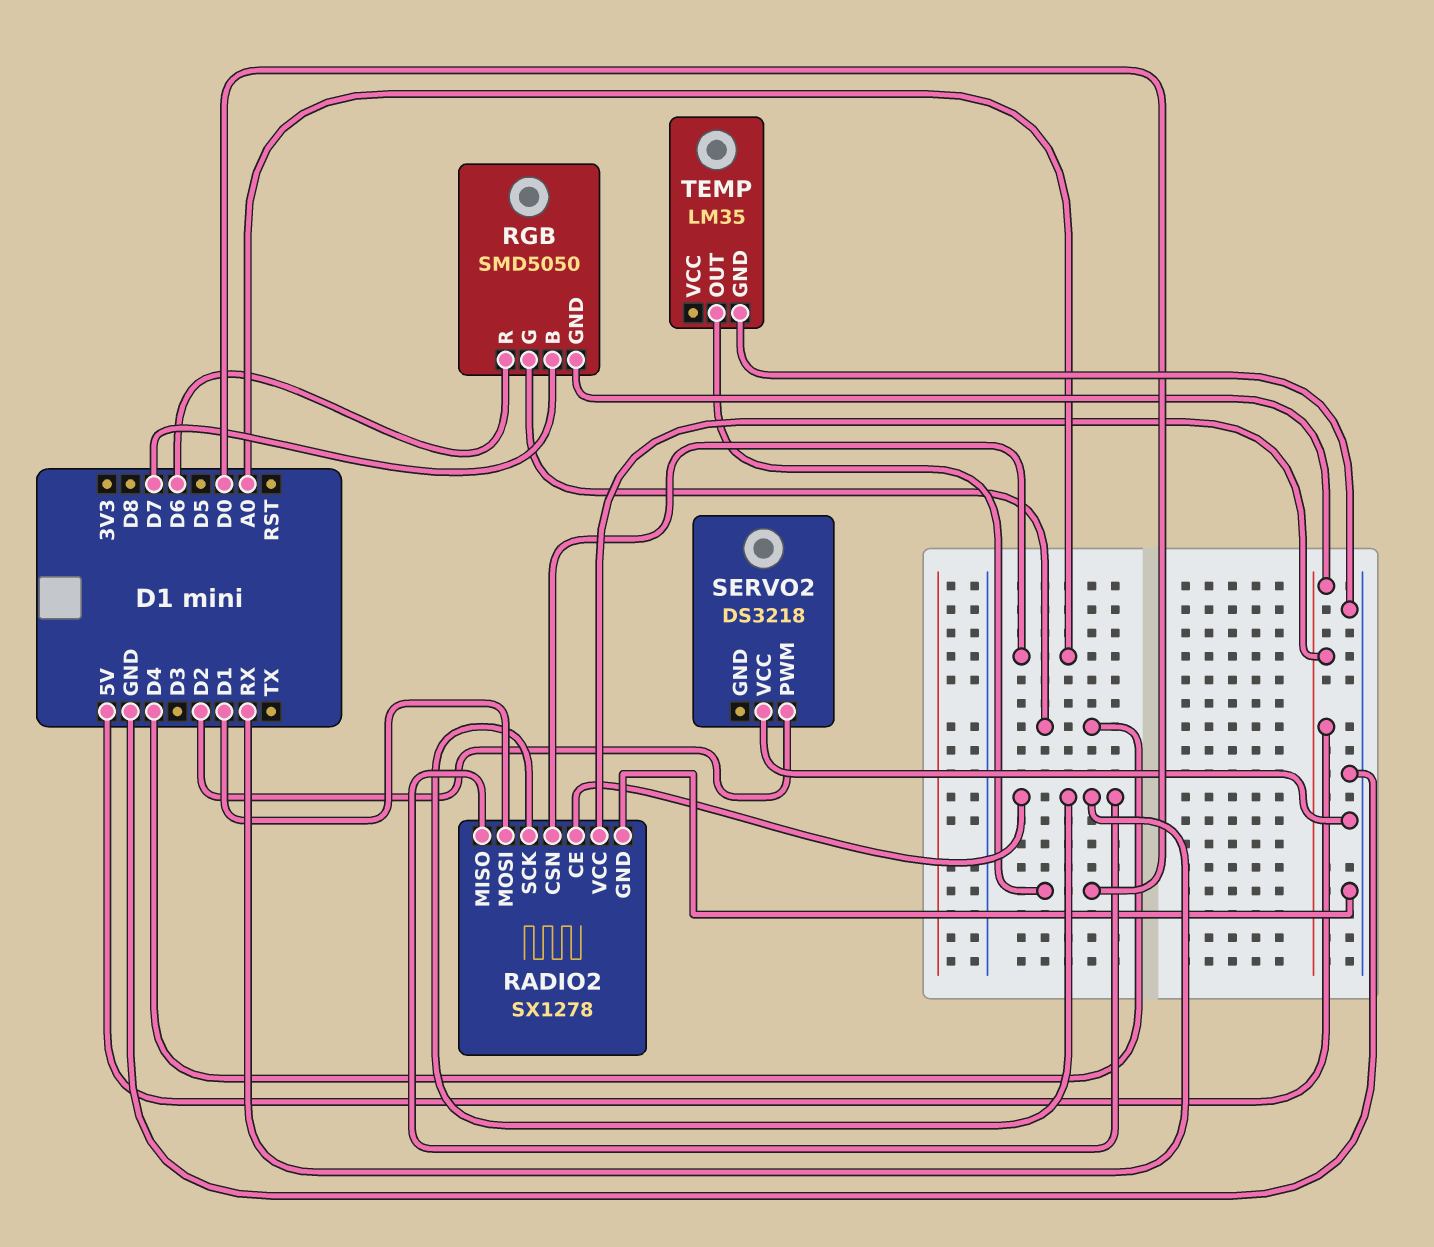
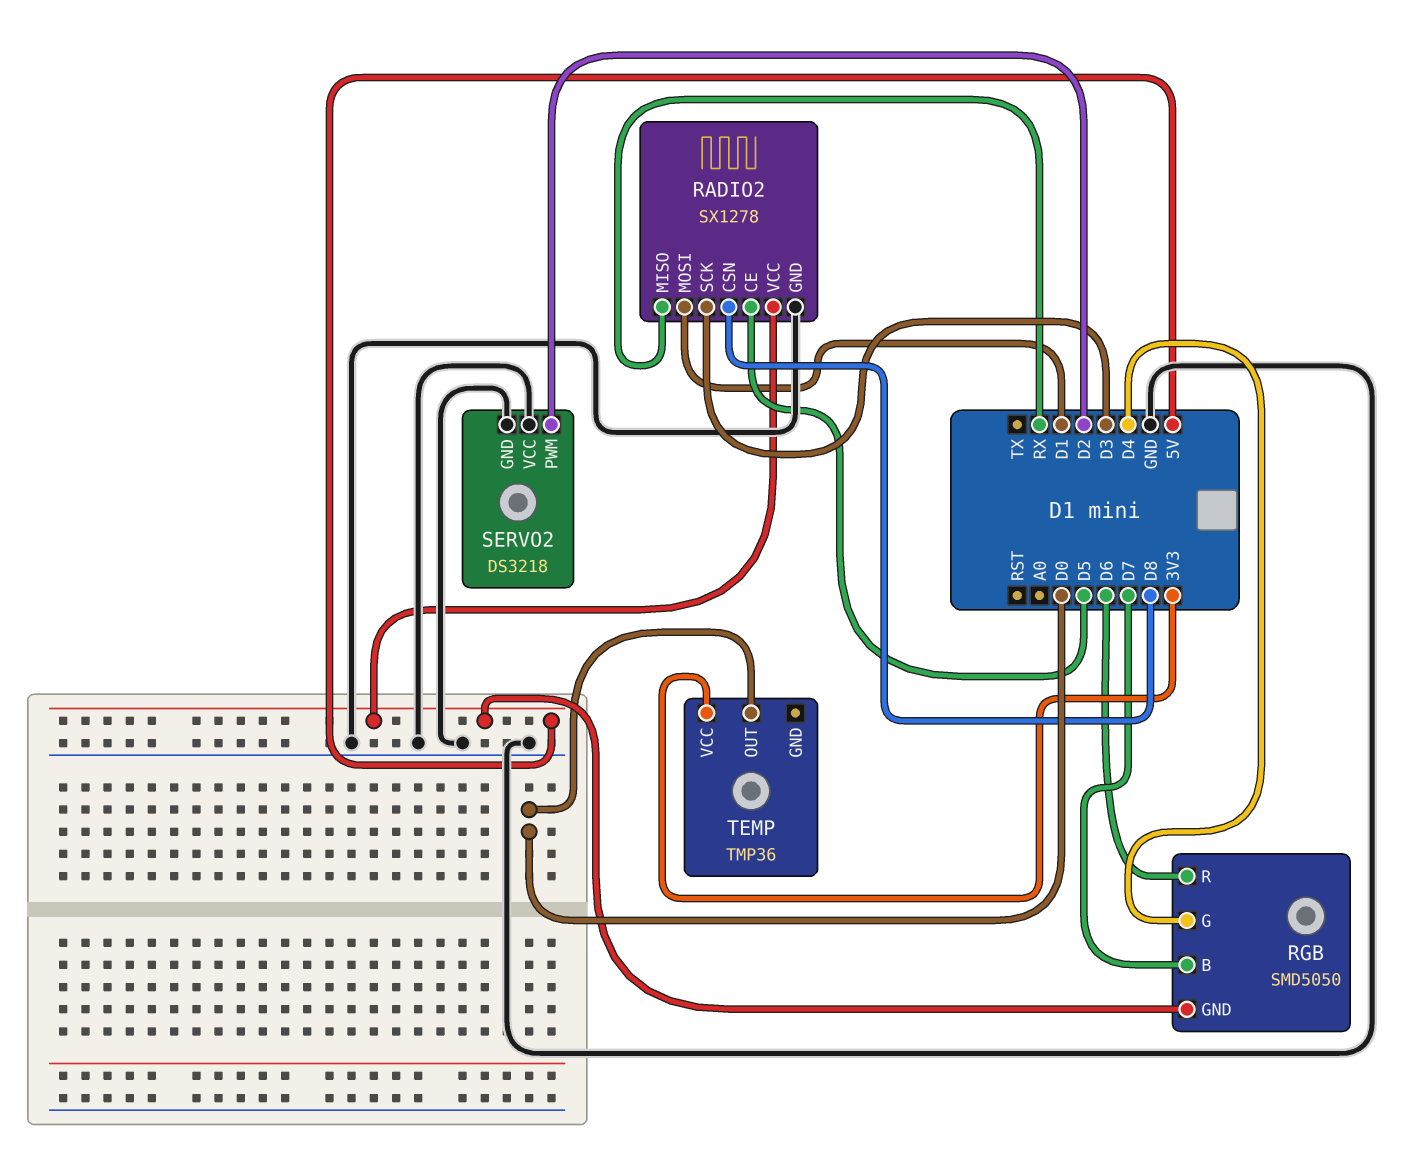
RADIO2 pin CE: RX -> D5
RADIO2 pin CSN: A0 -> D8
RADIO2 pin SCK: RX -> D3
SERVO2 pin GND: none -> GND
TEMP: LM35 -> TMP36
TEMP pin GND: GND -> none
TEMP pin VCC: none -> 3V3

